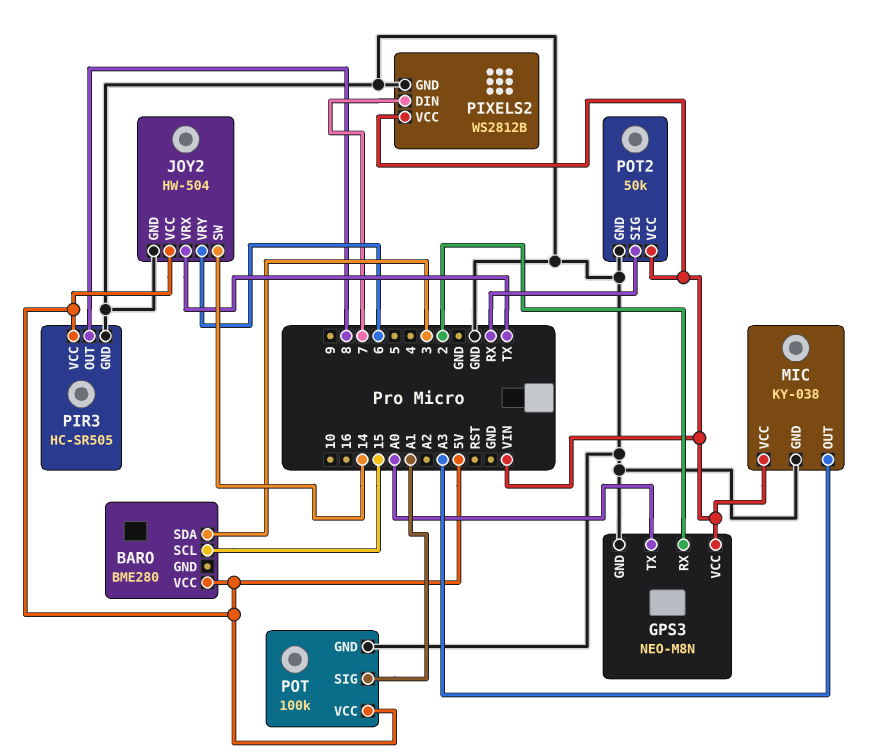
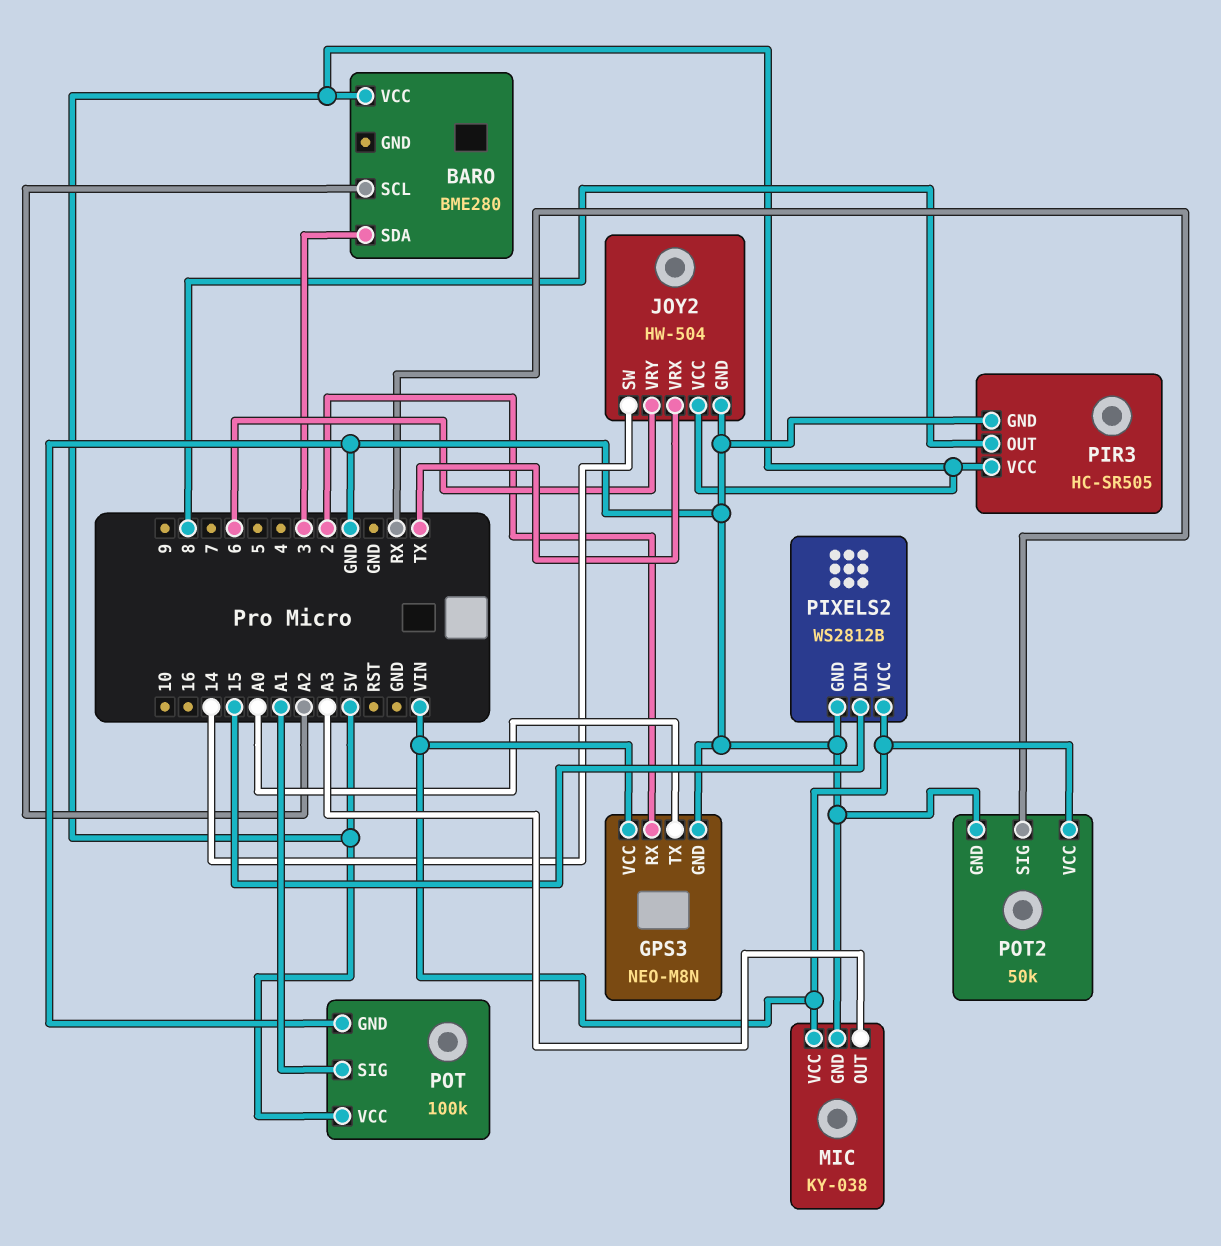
BARO pin SCL: 15 -> A2
PIXELS2 pin DIN: 7 -> 15

